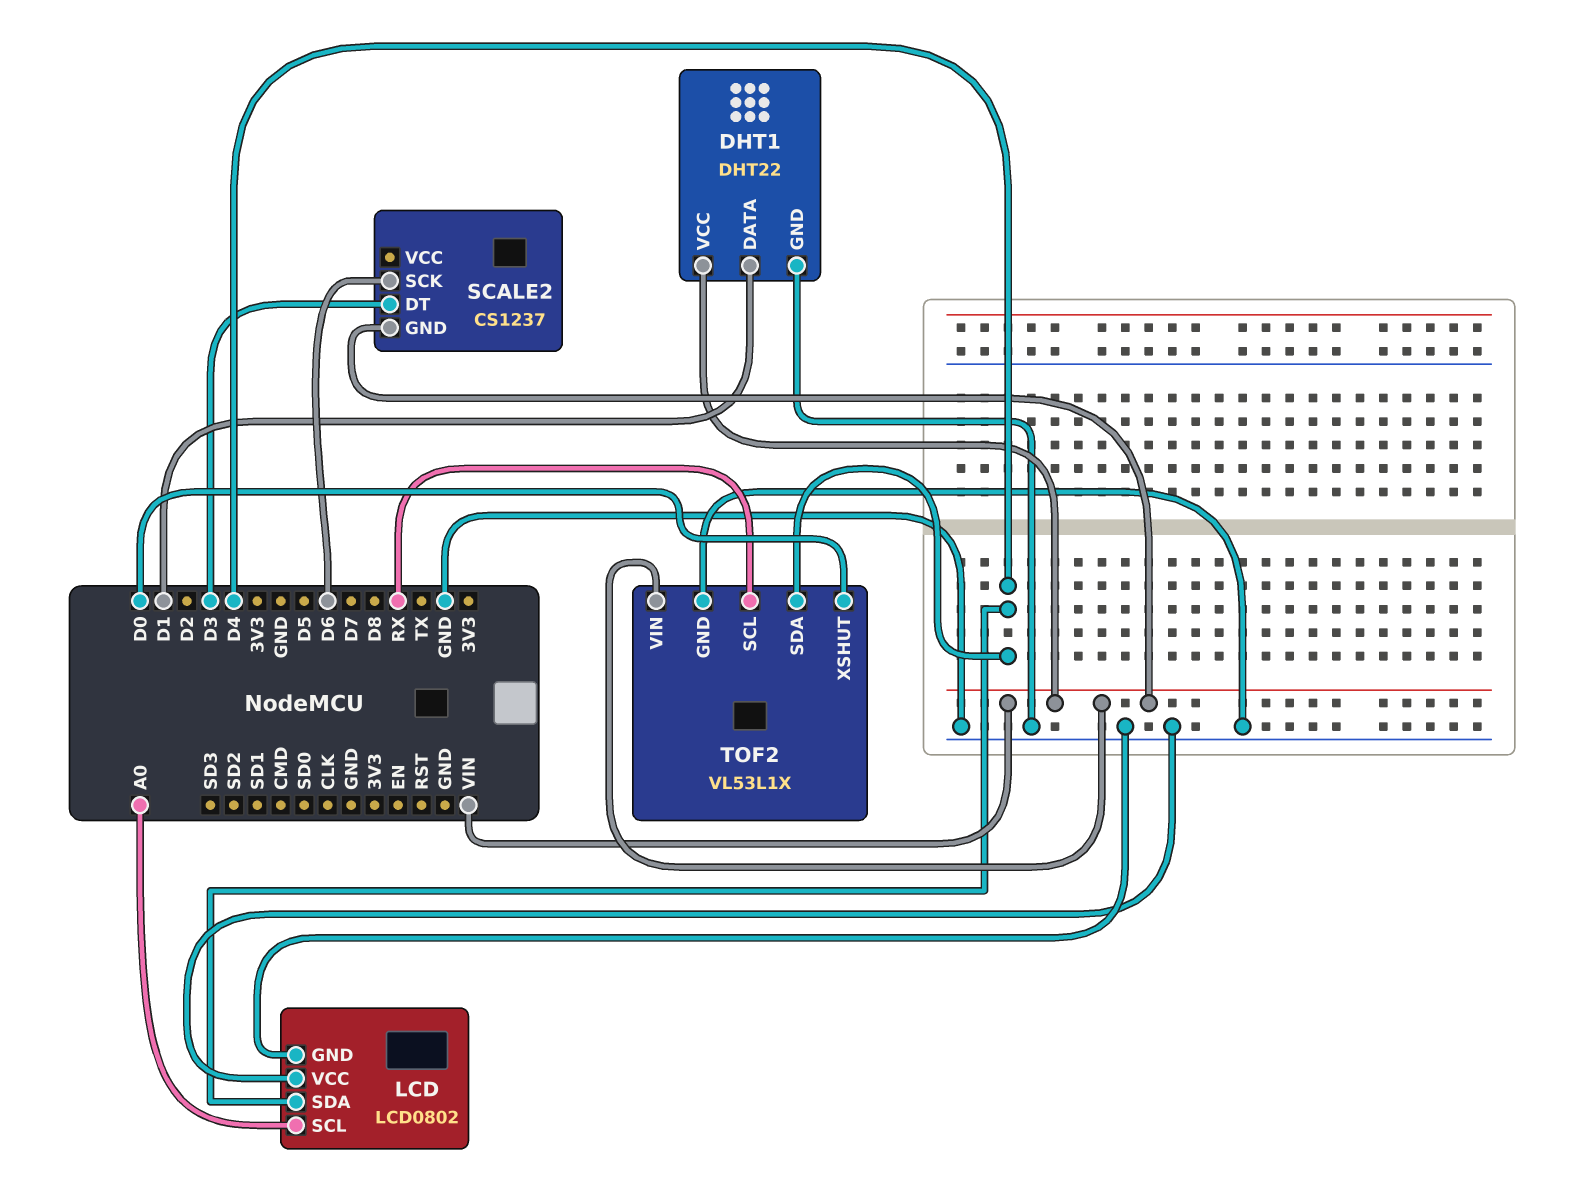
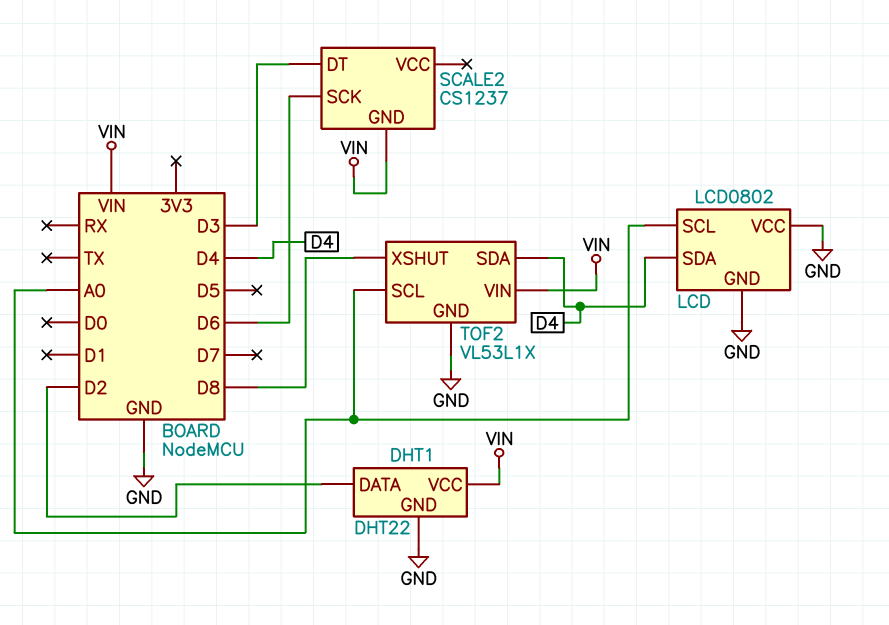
DHT1 pin DATA: D1 -> D2
TOF2 pin SCL: RX -> A0
TOF2 pin XSHUT: D0 -> D8

